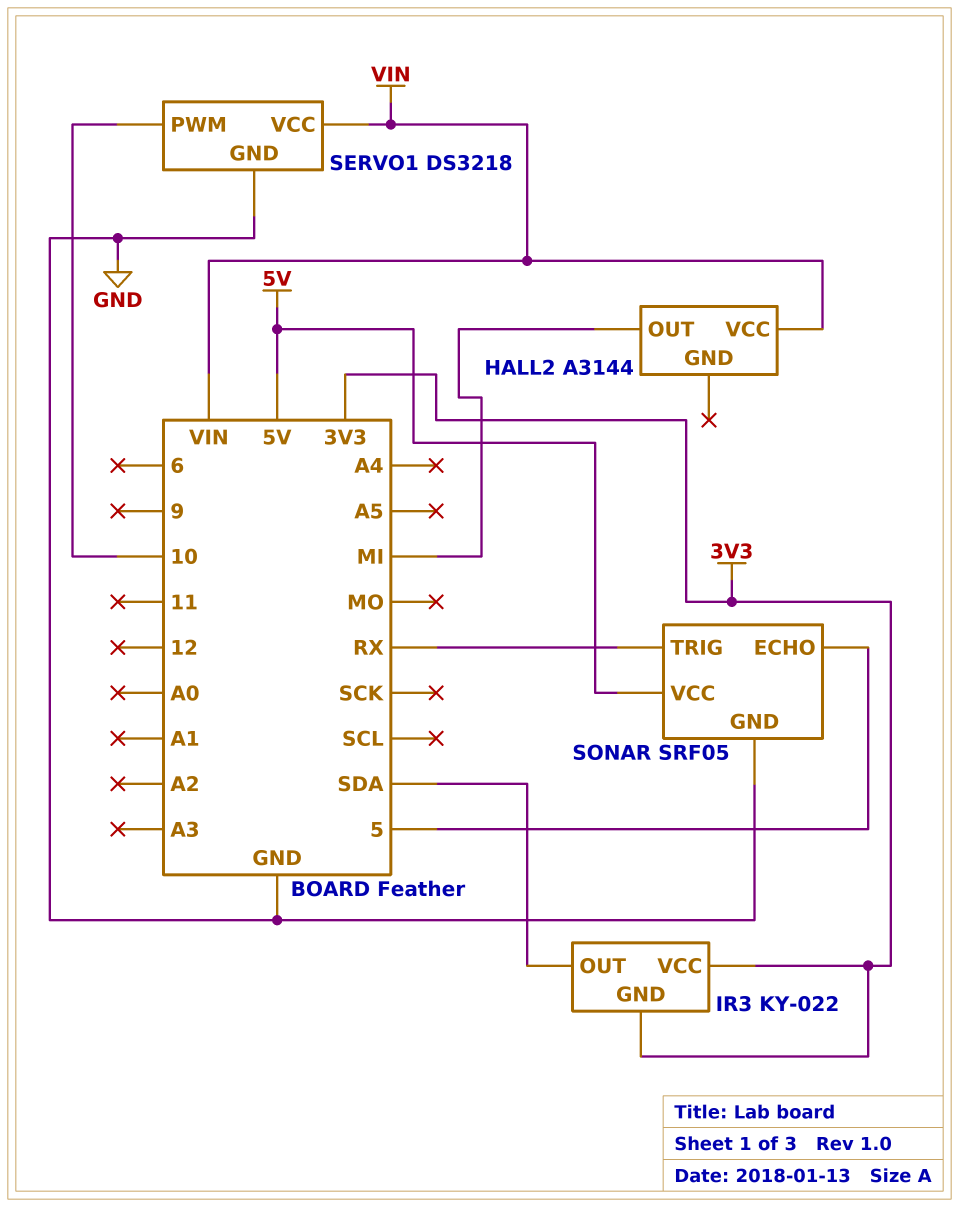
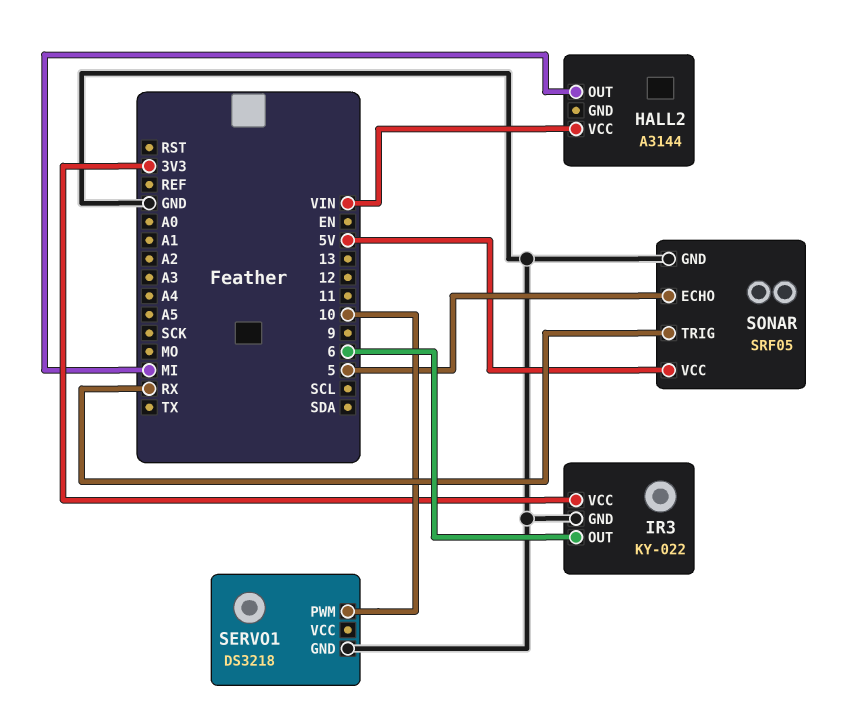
IR3 pin GND: 3V3 -> GND
IR3 pin OUT: SDA -> 6
SERVO1 pin VCC: VIN -> none

